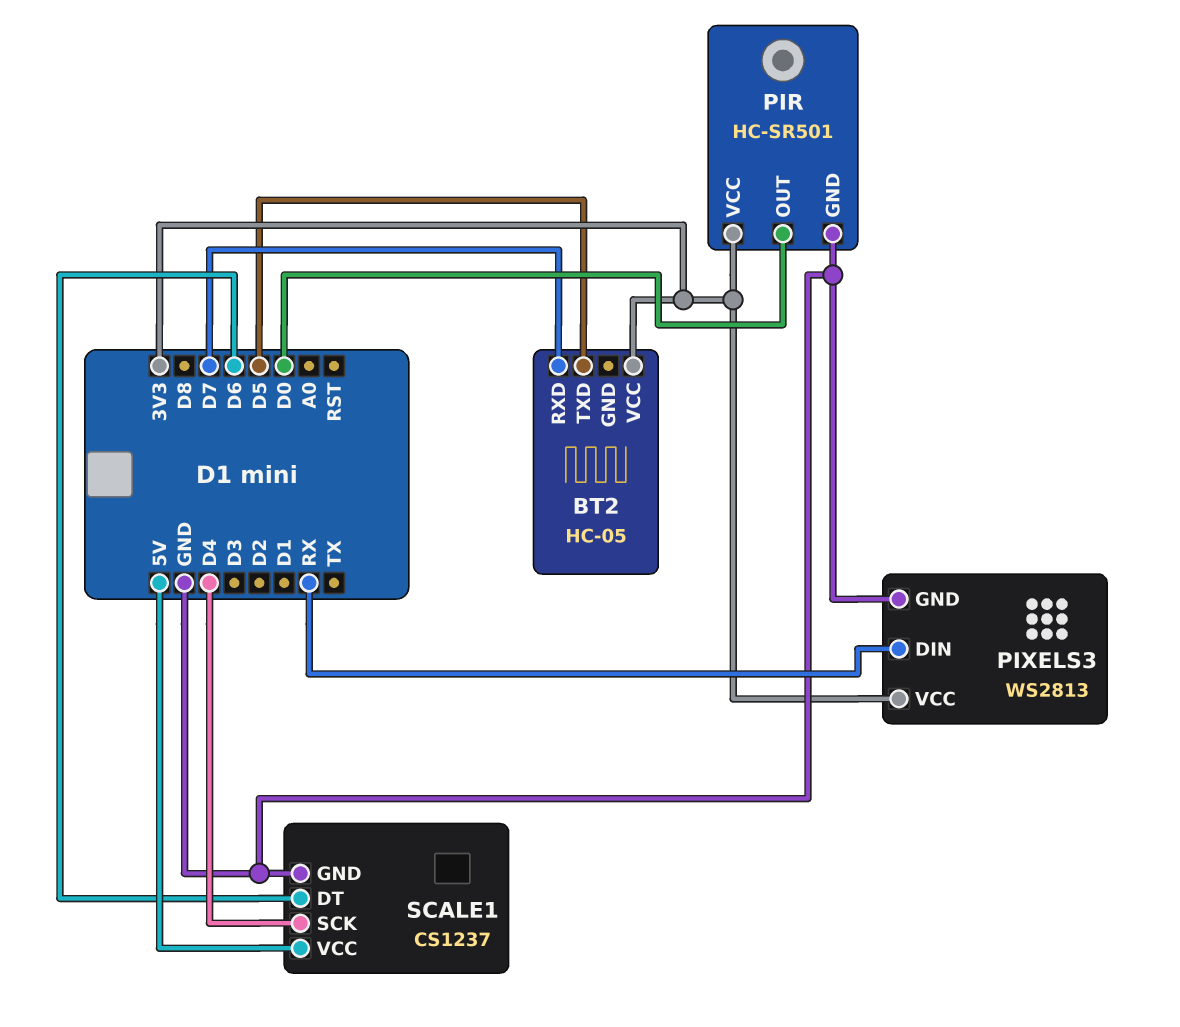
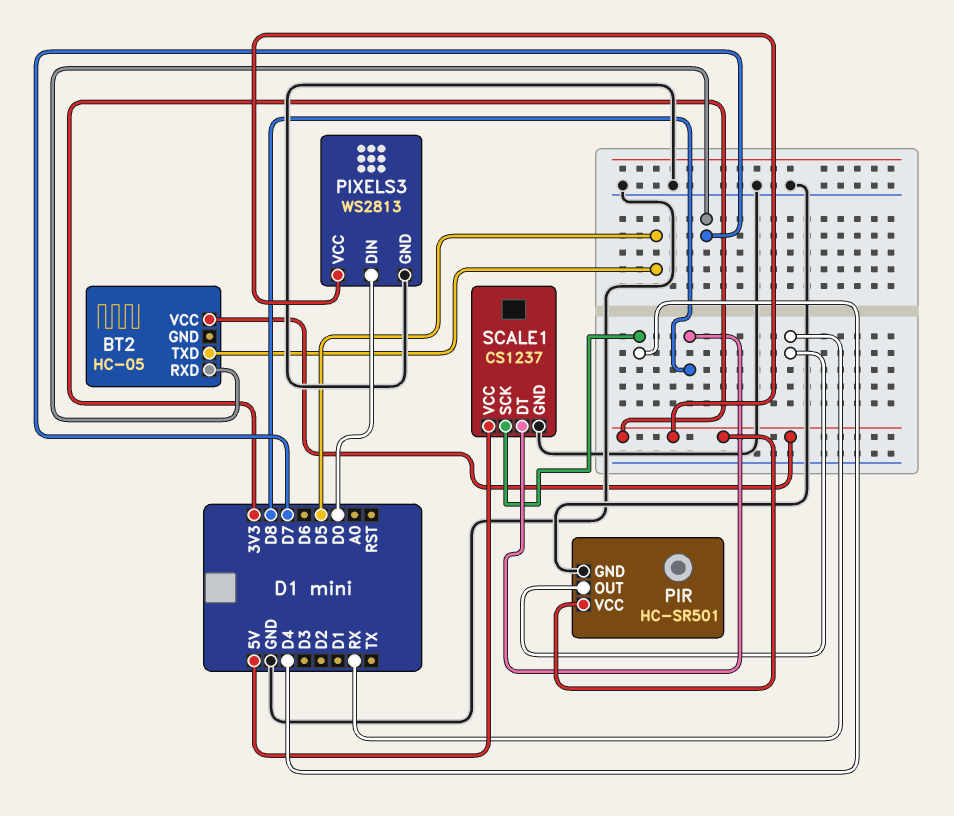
PIR pin OUT: D0 -> RX
PIXELS3 pin DIN: RX -> D0
SCALE1 pin DT: D6 -> D8

